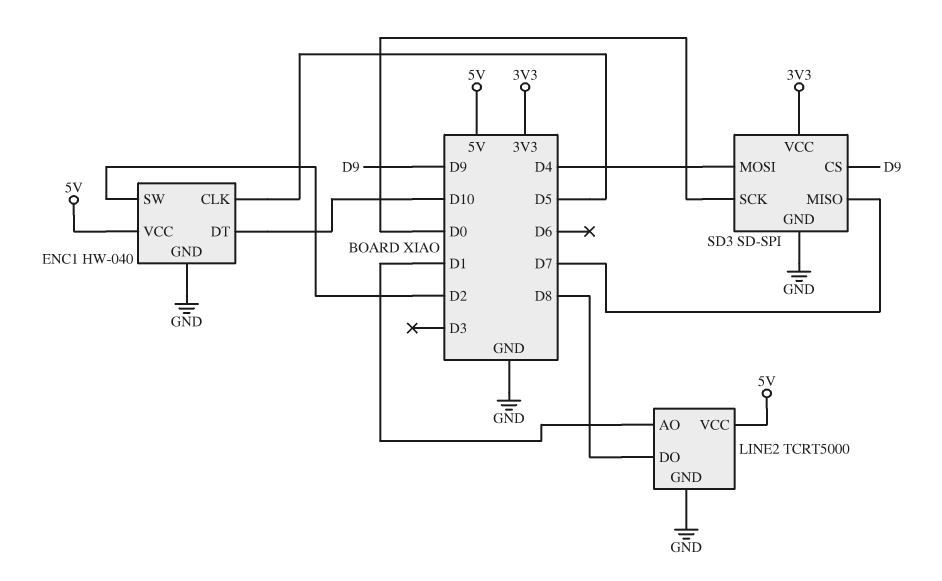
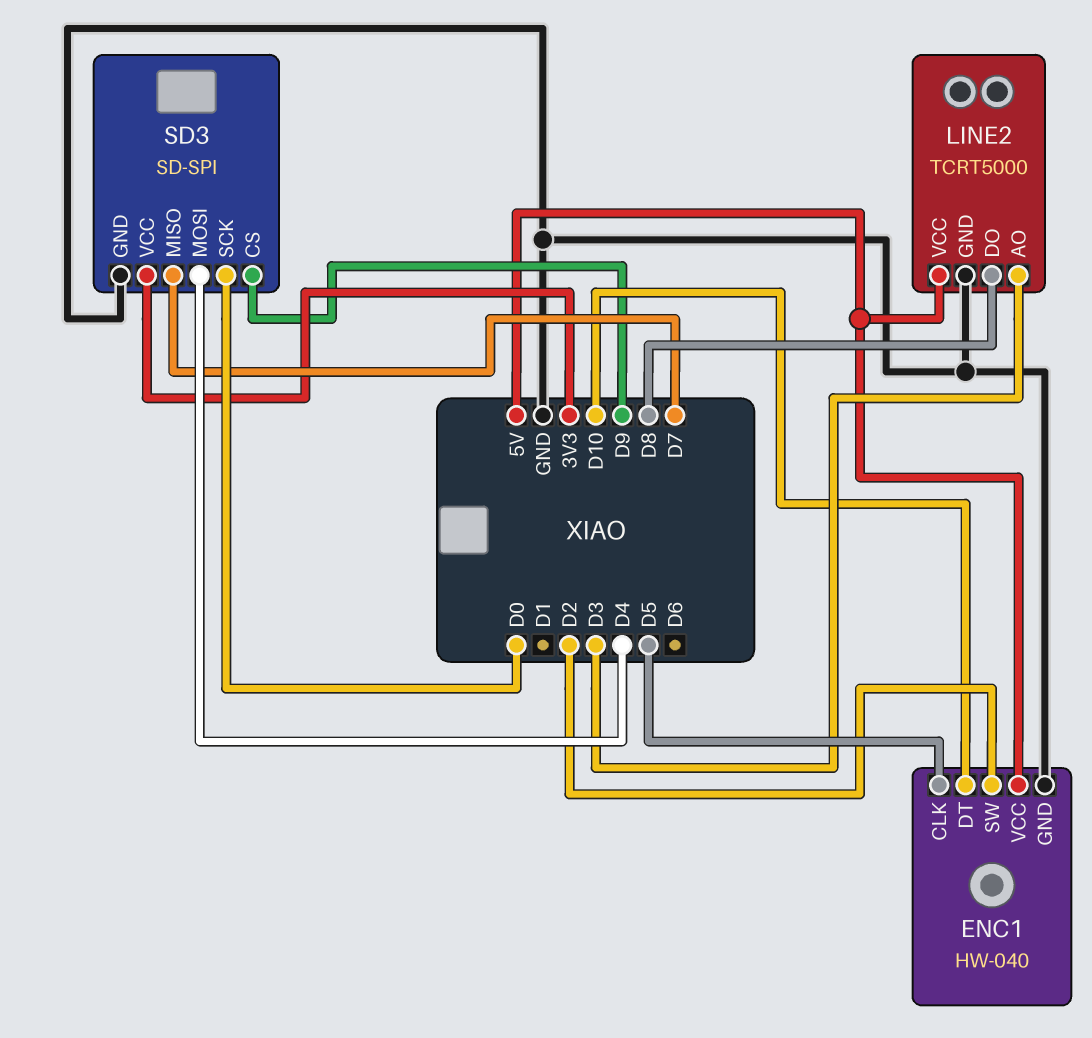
LINE2 pin AO: D1 -> D3

